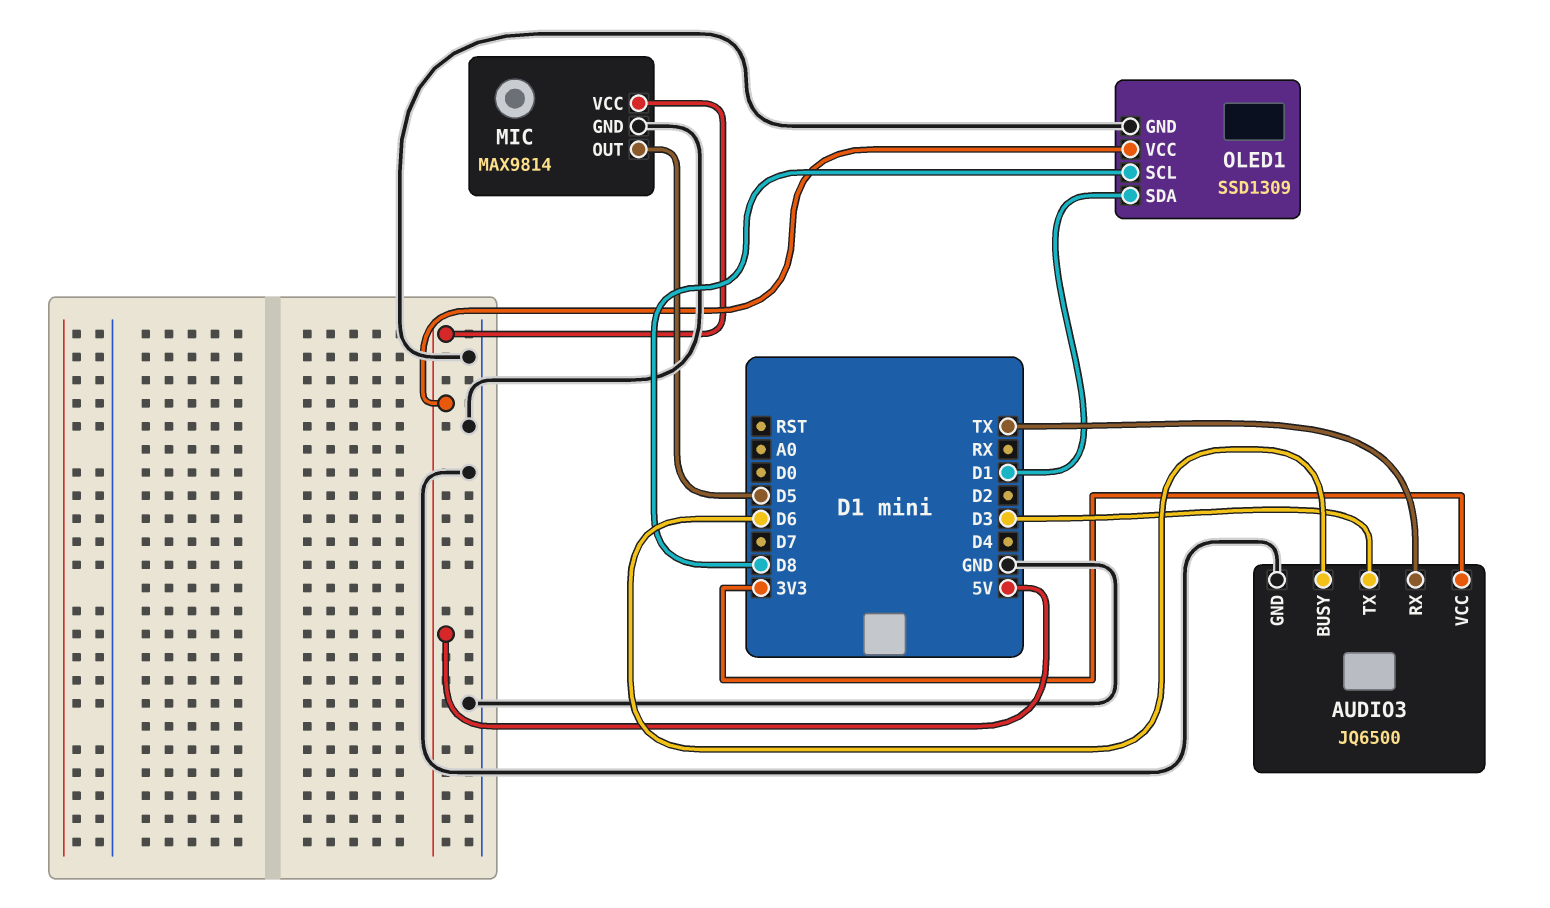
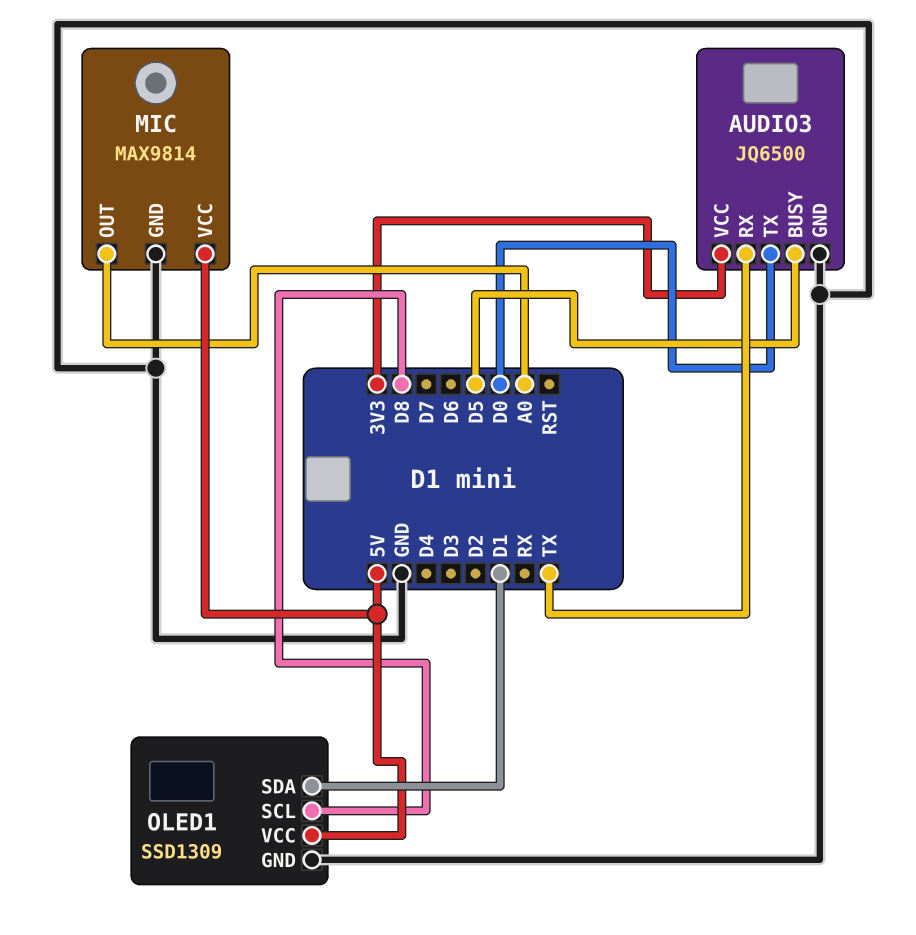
AUDIO3 pin BUSY: D6 -> D5
AUDIO3 pin TX: D3 -> D0
MIC pin OUT: D5 -> A0

